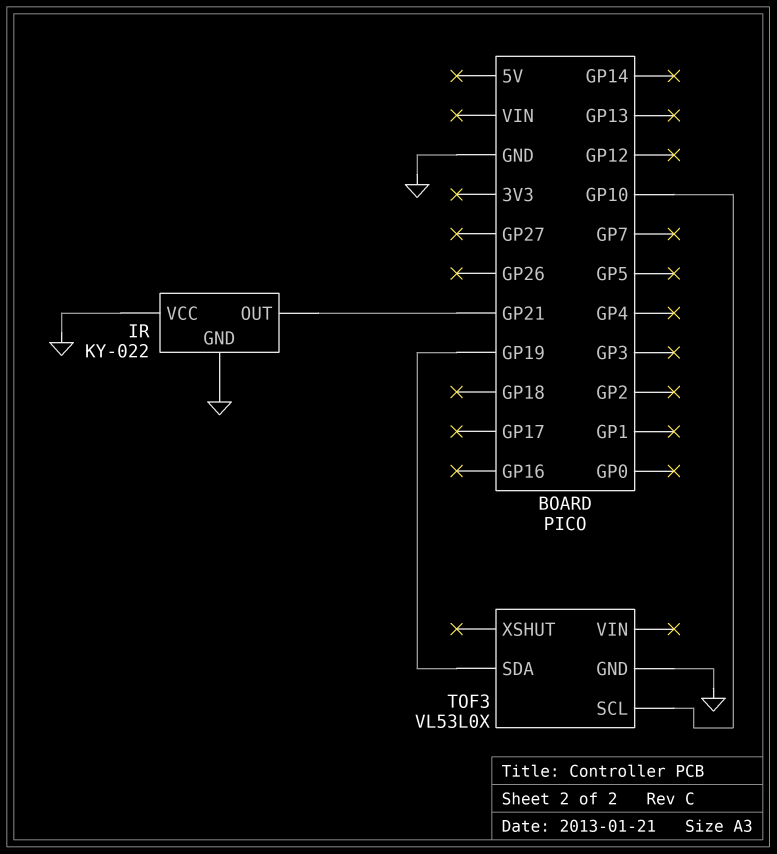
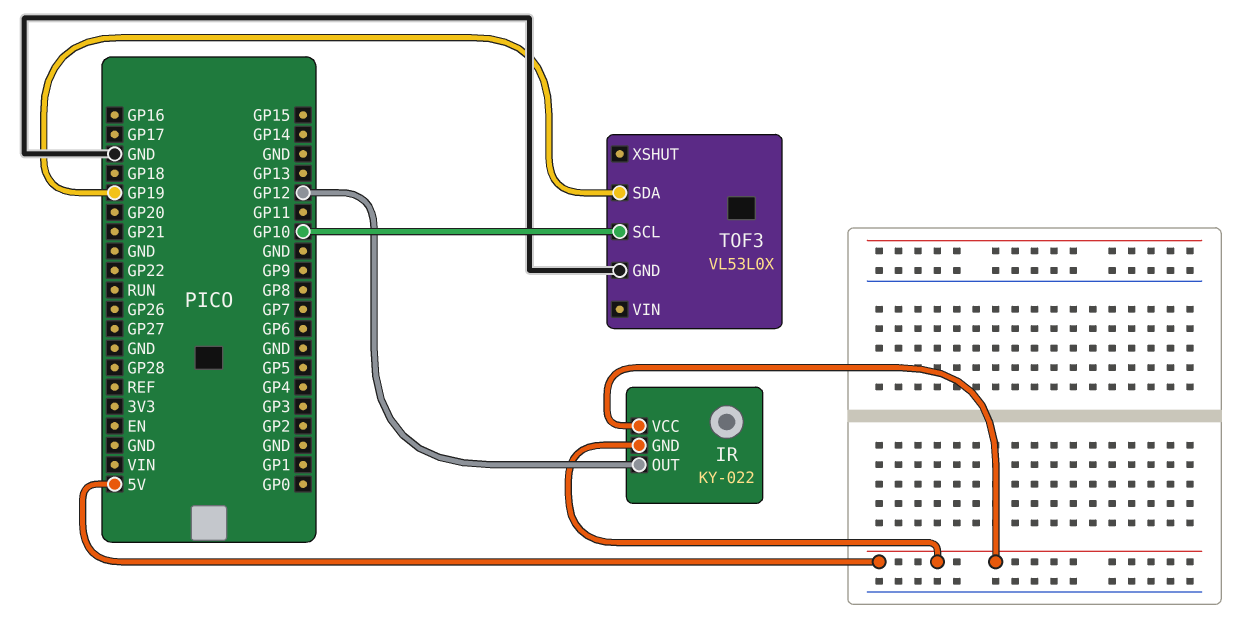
IR pin GND: GND -> 5V
IR pin OUT: GP21 -> GP12
IR pin VCC: GND -> 5V

